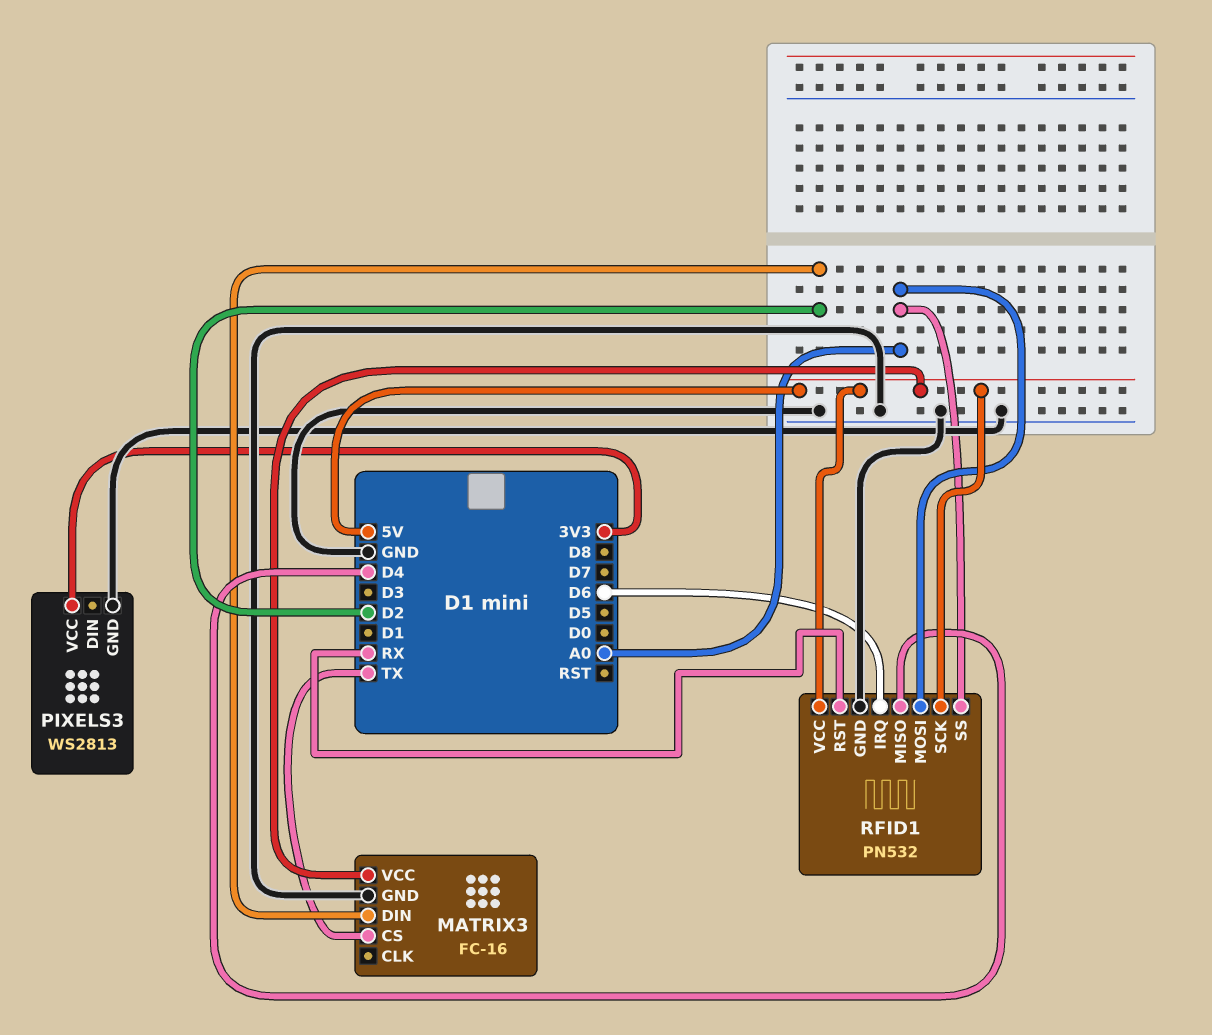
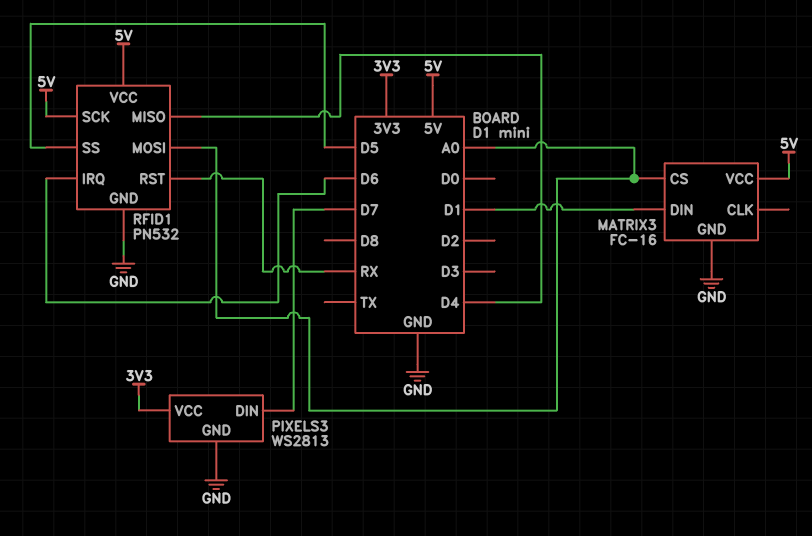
MATRIX3 pin CS: TX -> A0
MATRIX3 pin DIN: D2 -> D1
PIXELS3 pin DIN: none -> D7
RFID1 pin SS: A0 -> D5

